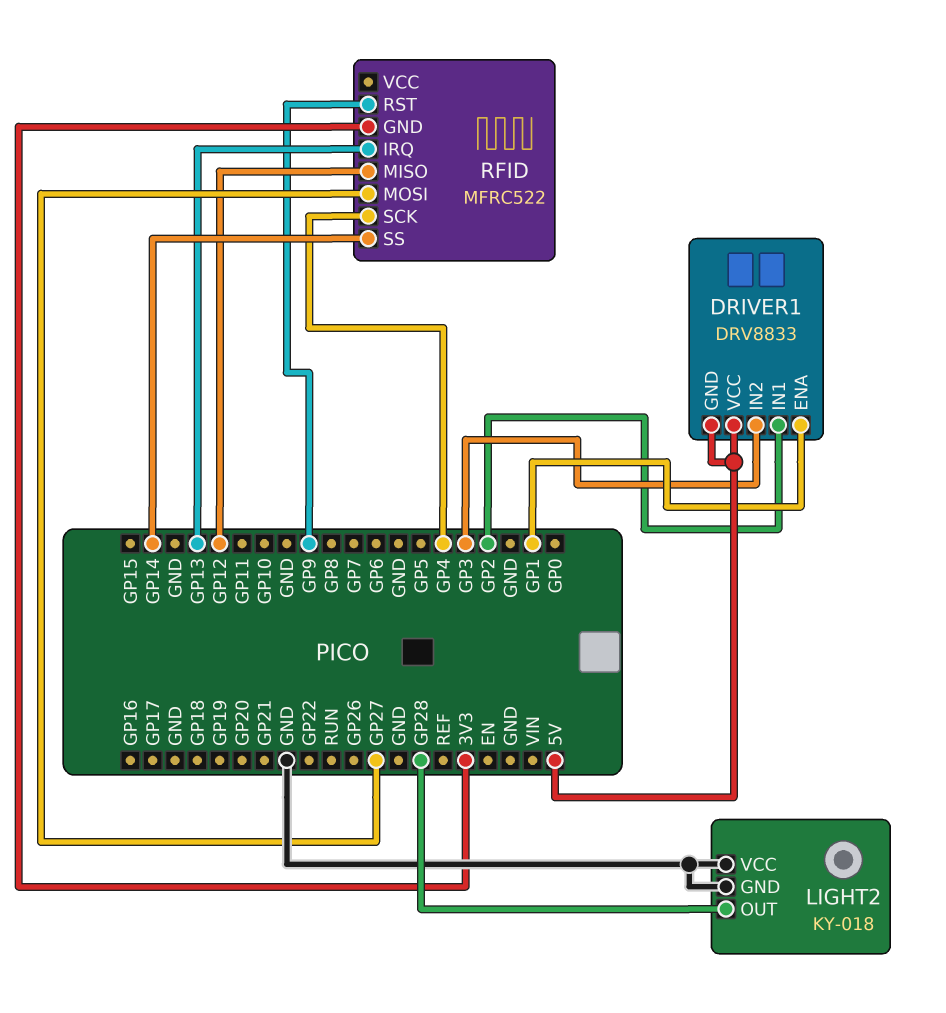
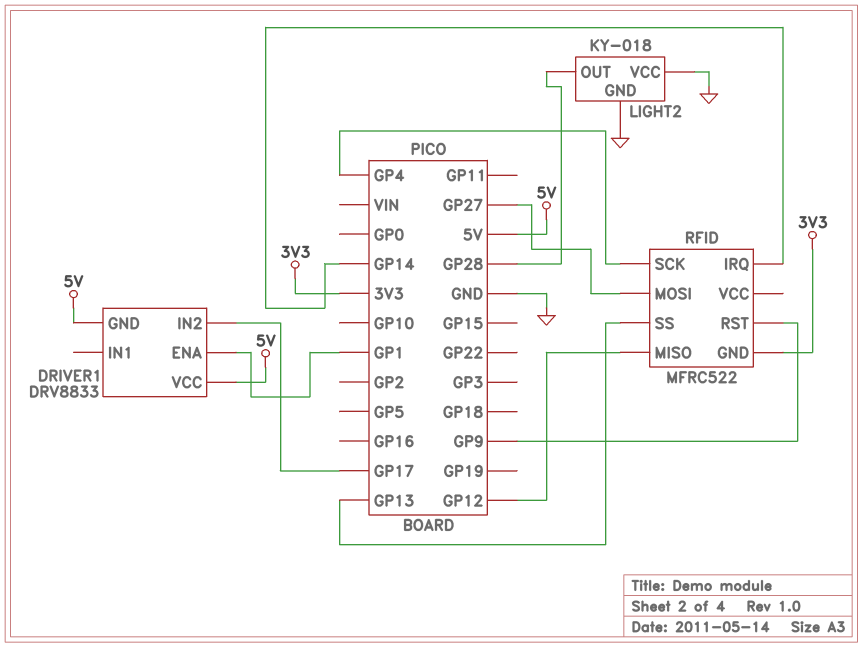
DRIVER1 pin IN1: GP2 -> none
DRIVER1 pin IN2: GP3 -> GP17
RFID pin IRQ: GP13 -> GP14
RFID pin SS: GP14 -> GP13

